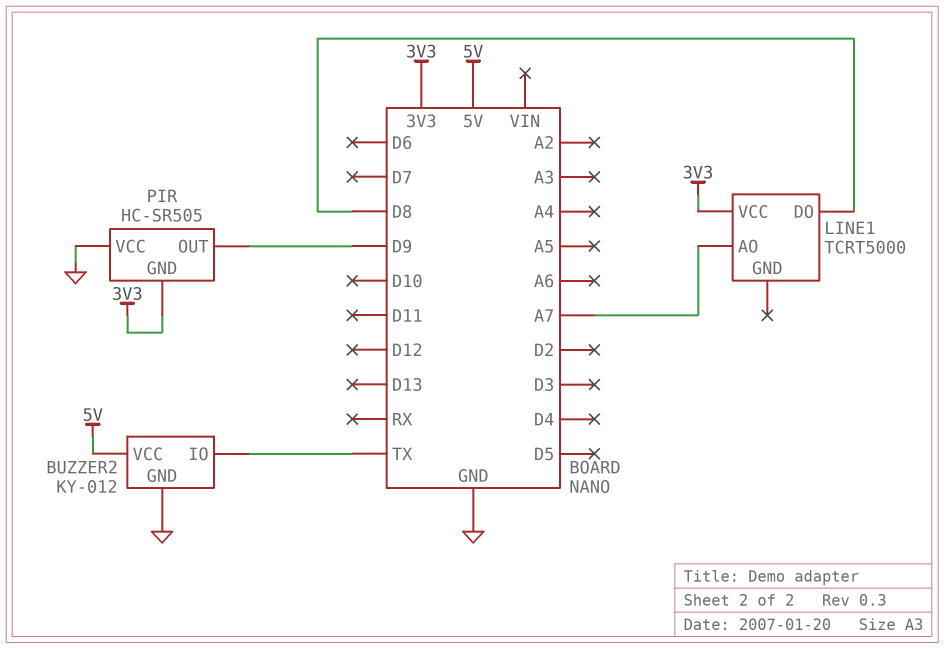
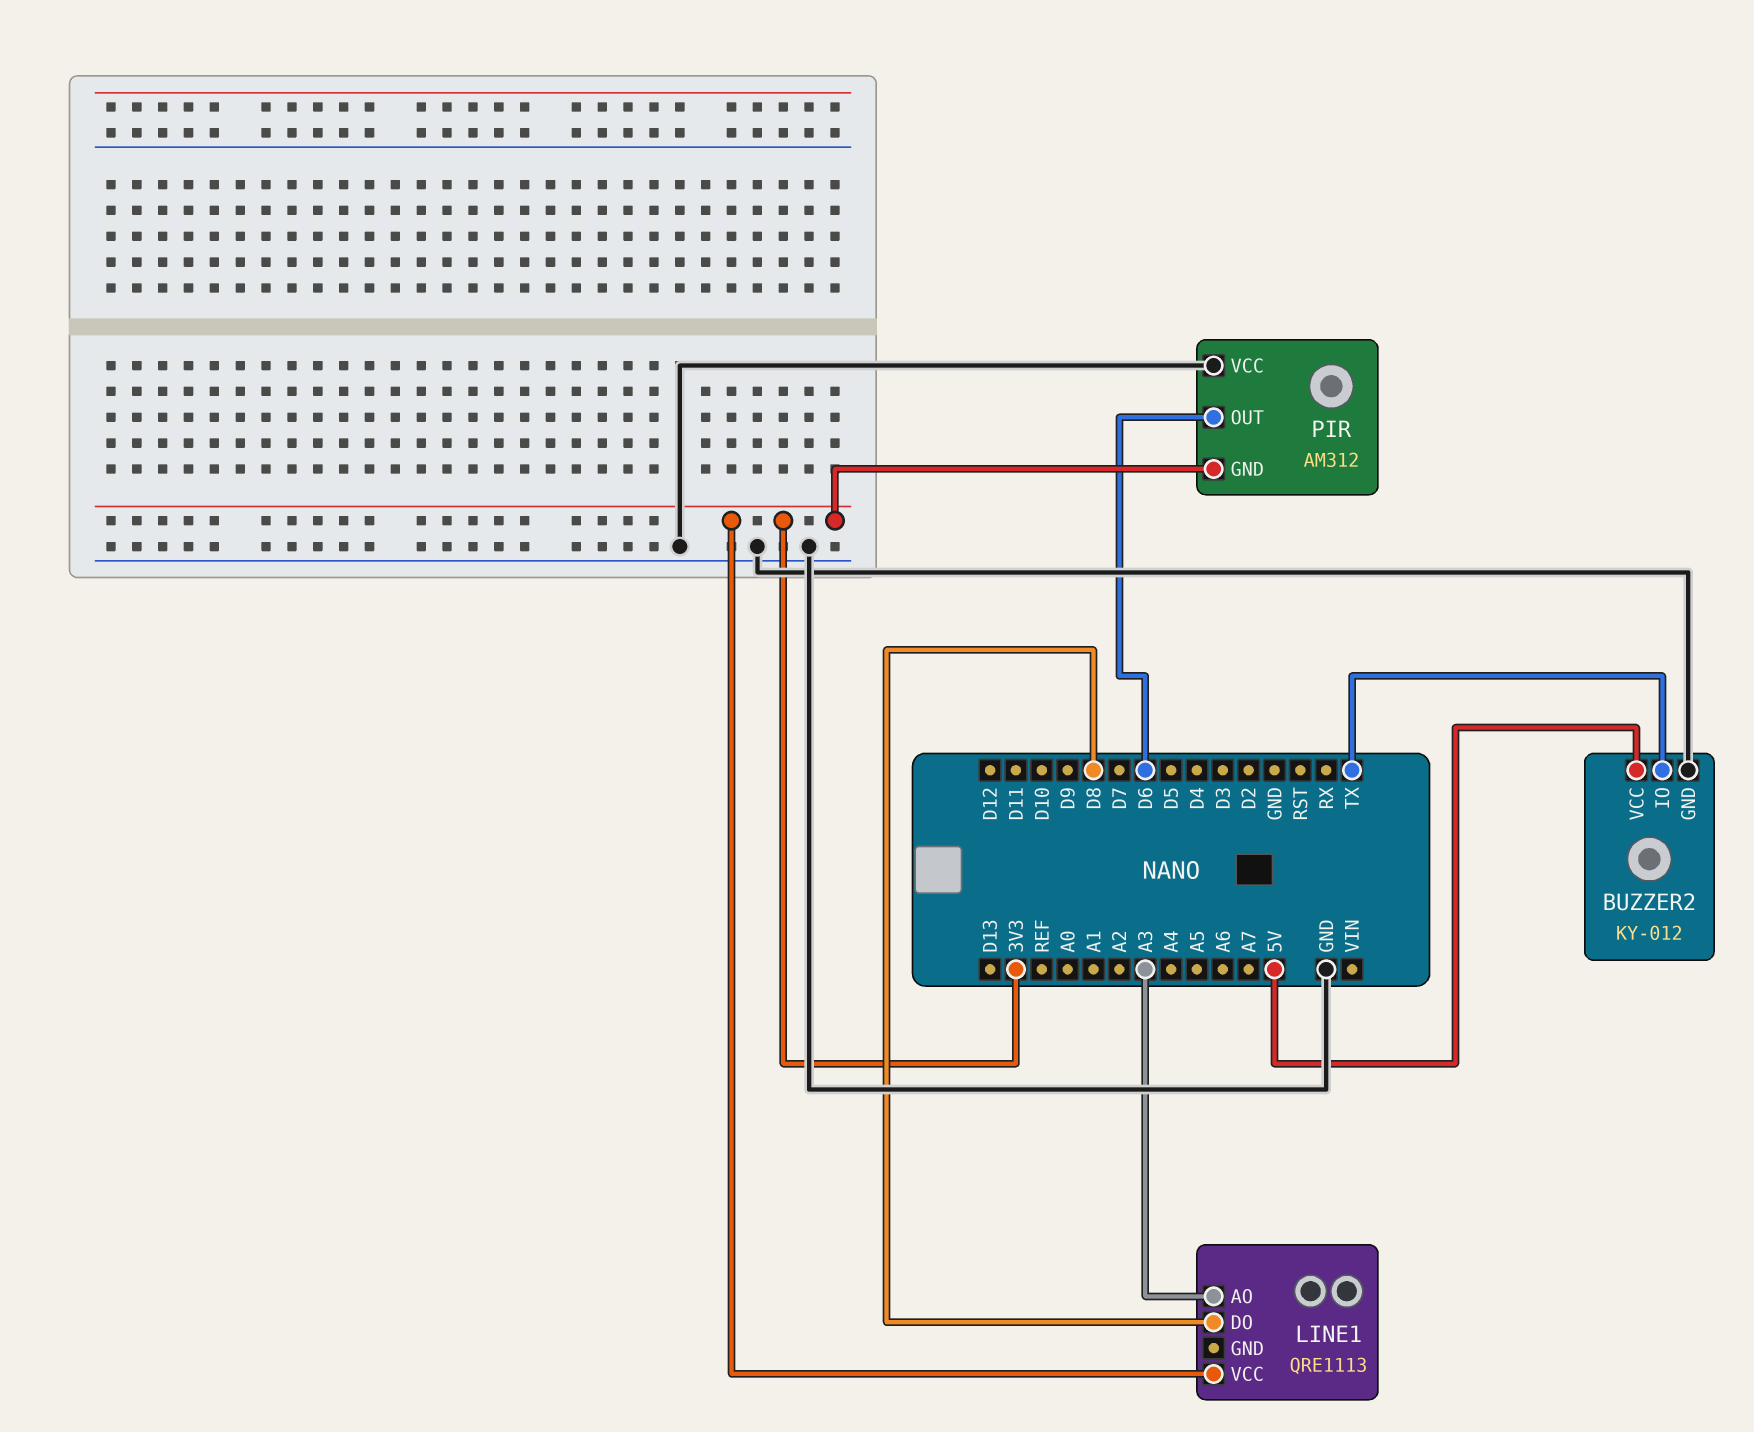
LINE1: TCRT5000 -> QRE1113
LINE1 pin AO: A7 -> A3
PIR: HC-SR505 -> AM312
PIR pin OUT: D9 -> D6

